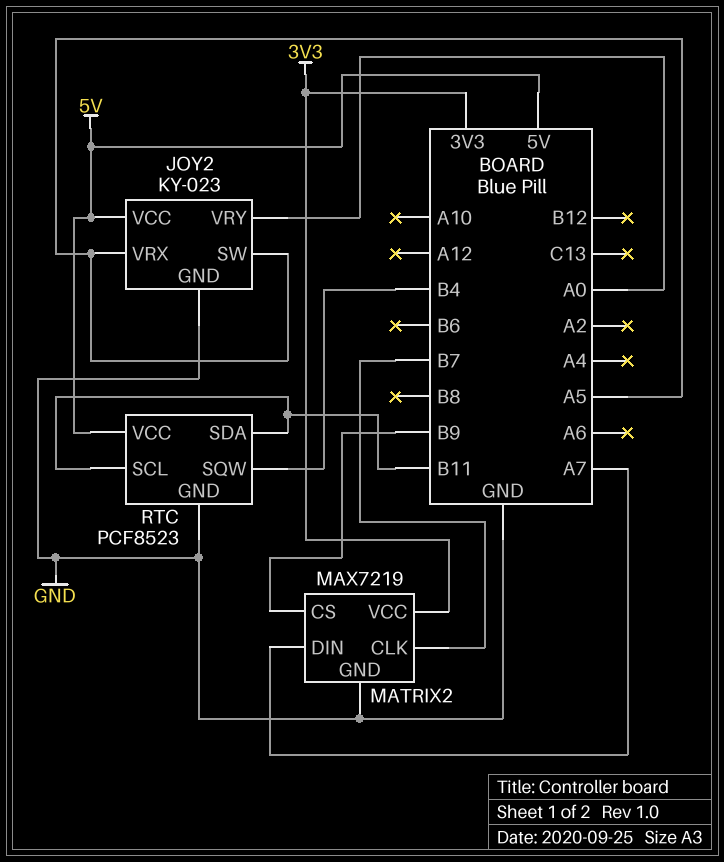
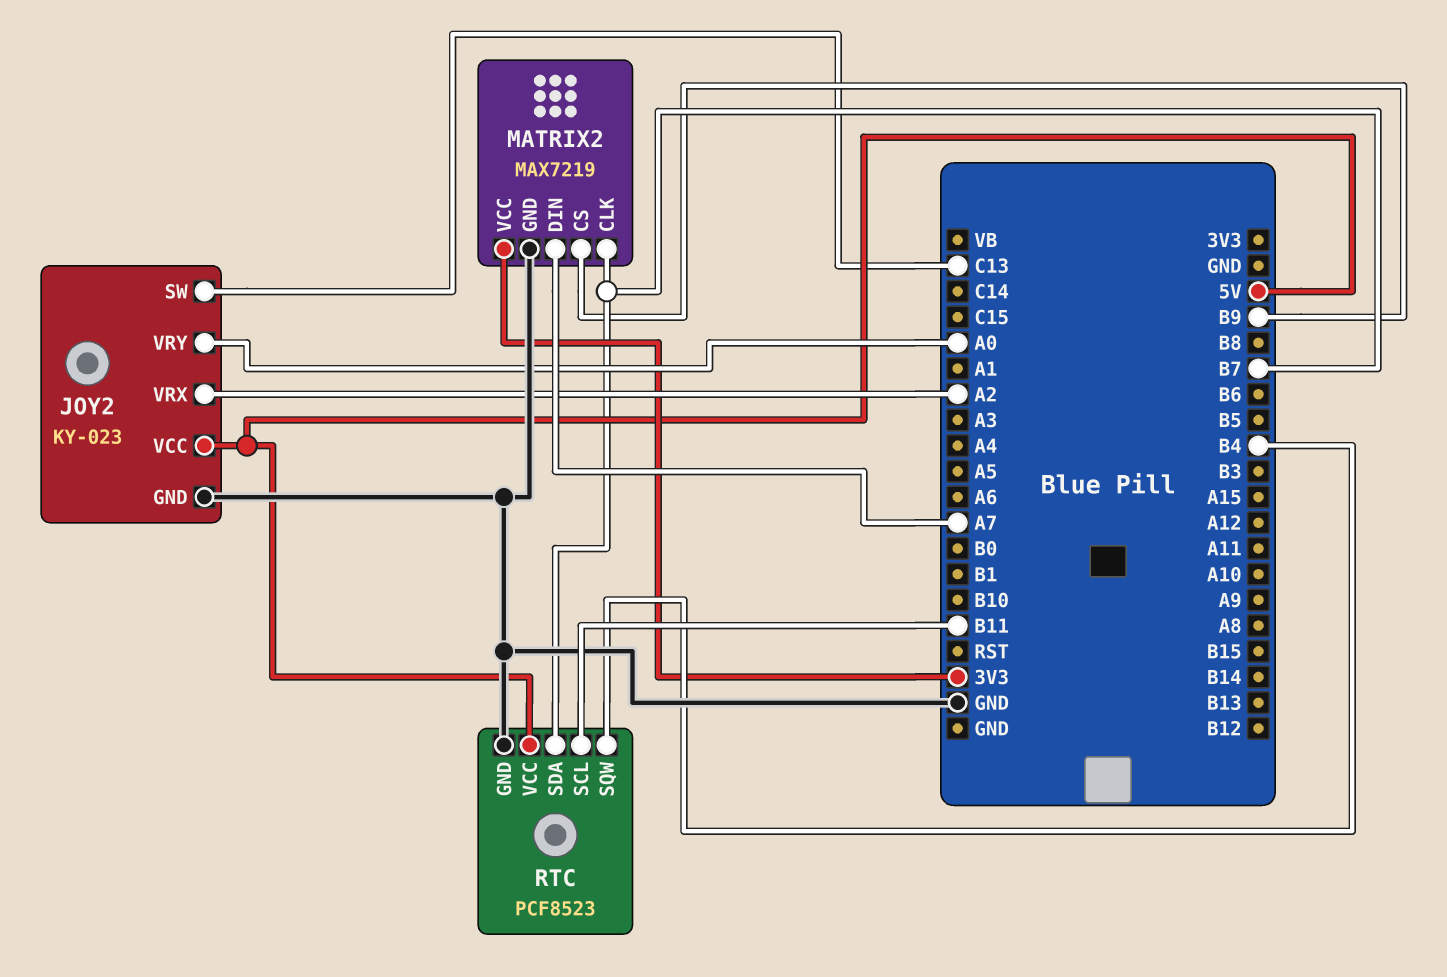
JOY2 pin SW: A5 -> C13
JOY2 pin VRX: A5 -> A2
RTC pin SDA: B11 -> B7

